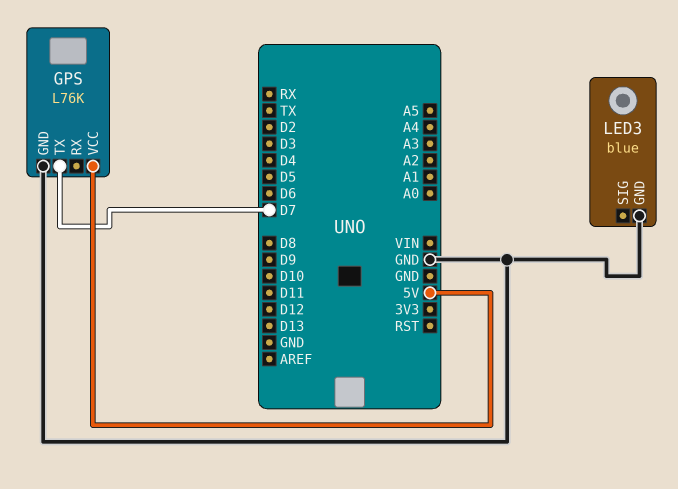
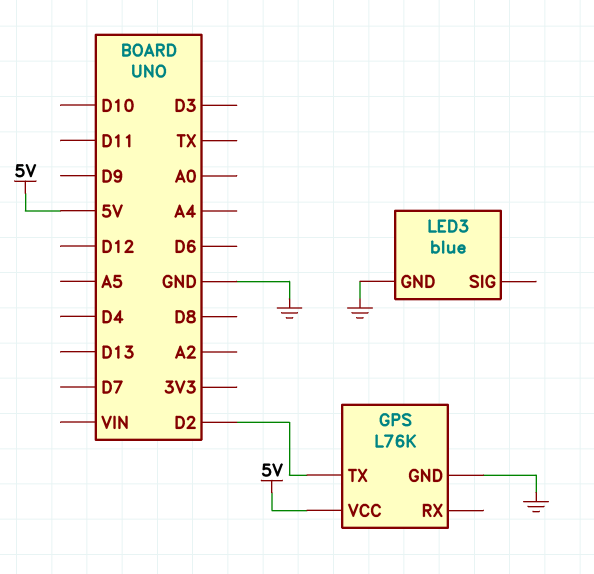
GPS pin TX: D7 -> D2

